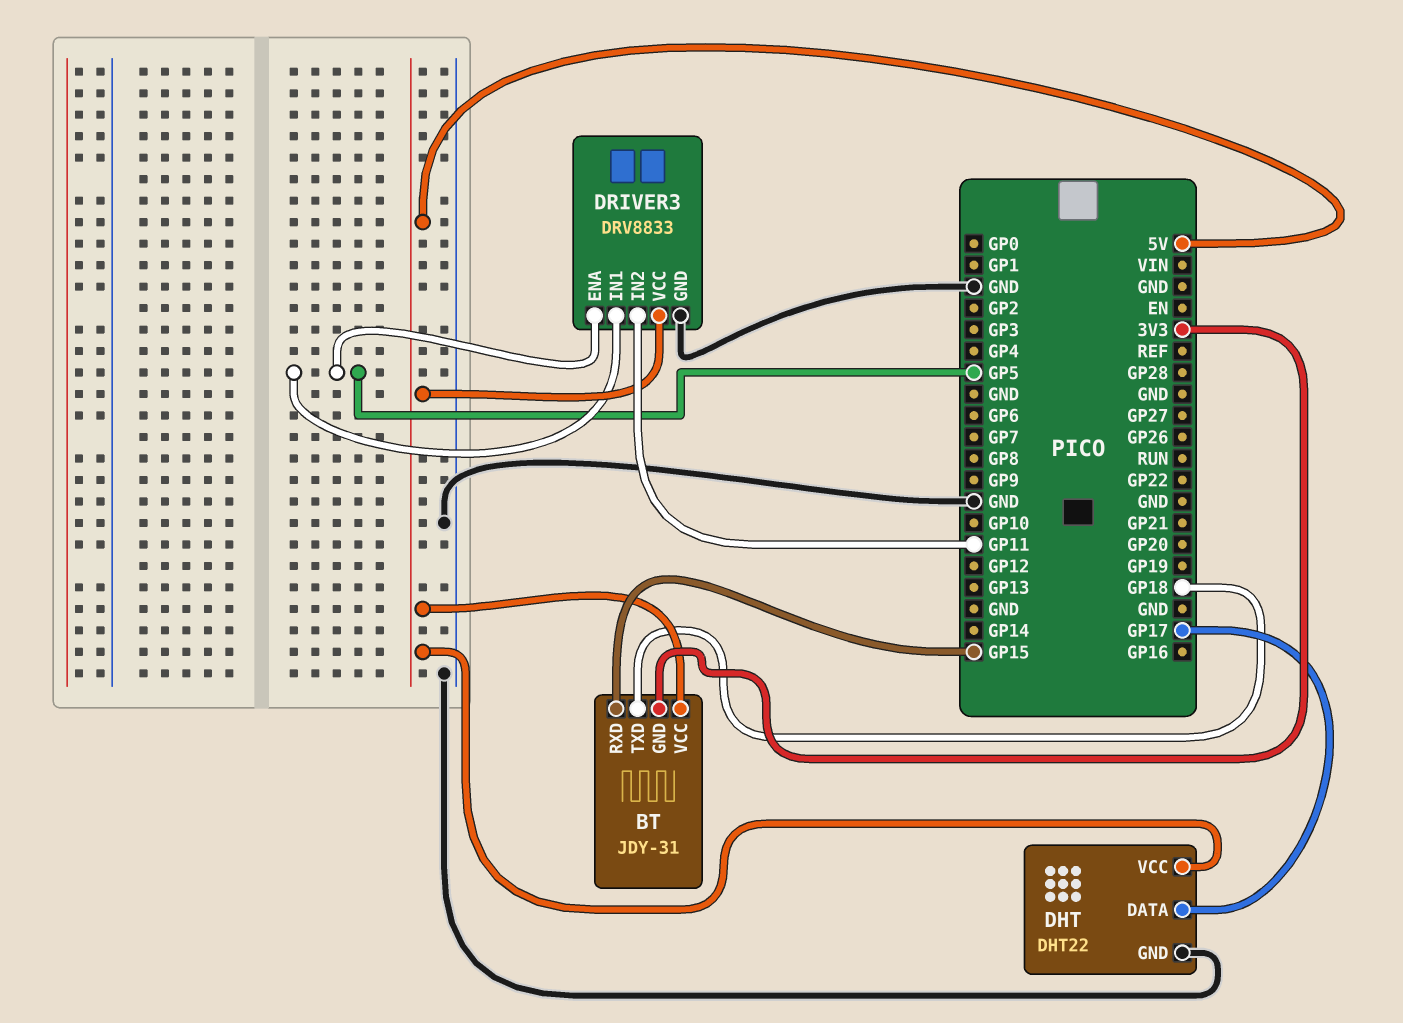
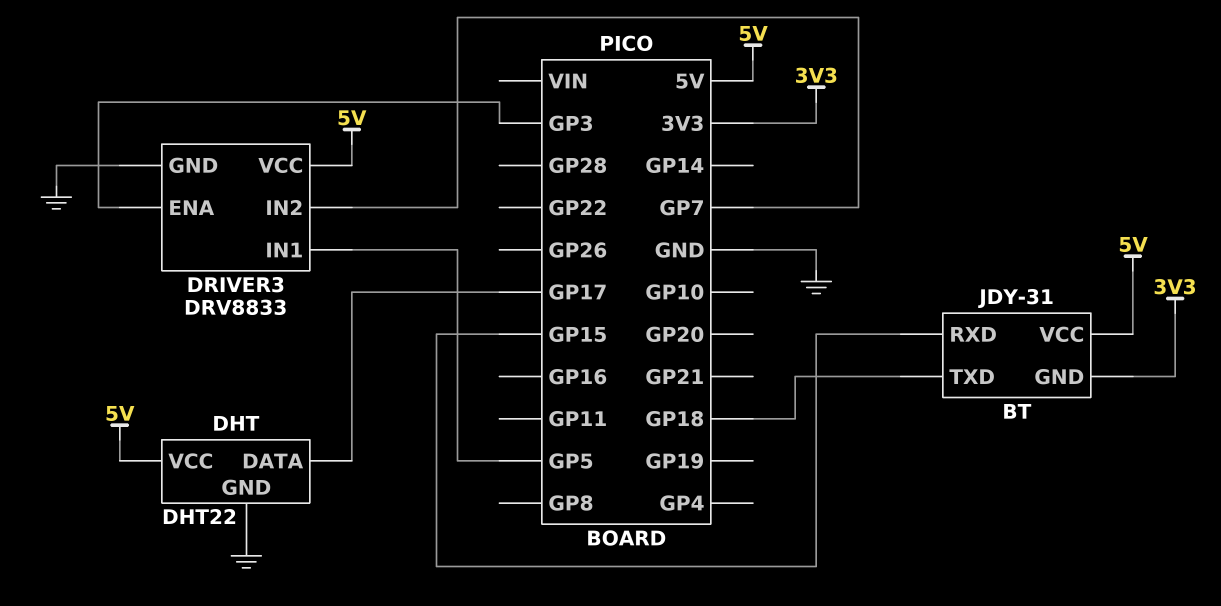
DRIVER3 pin ENA: GP5 -> GP3
DRIVER3 pin IN2: GP11 -> GP7

